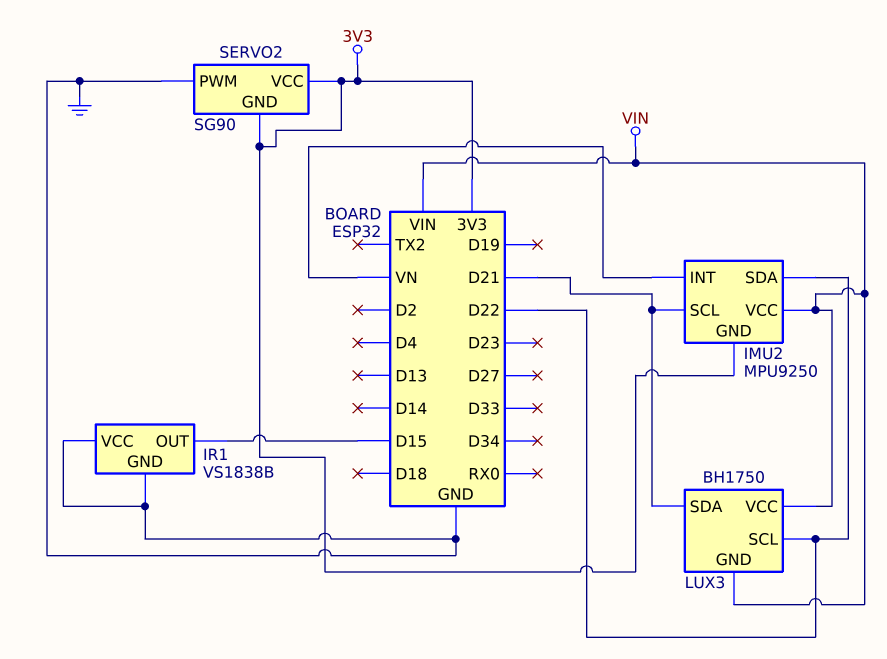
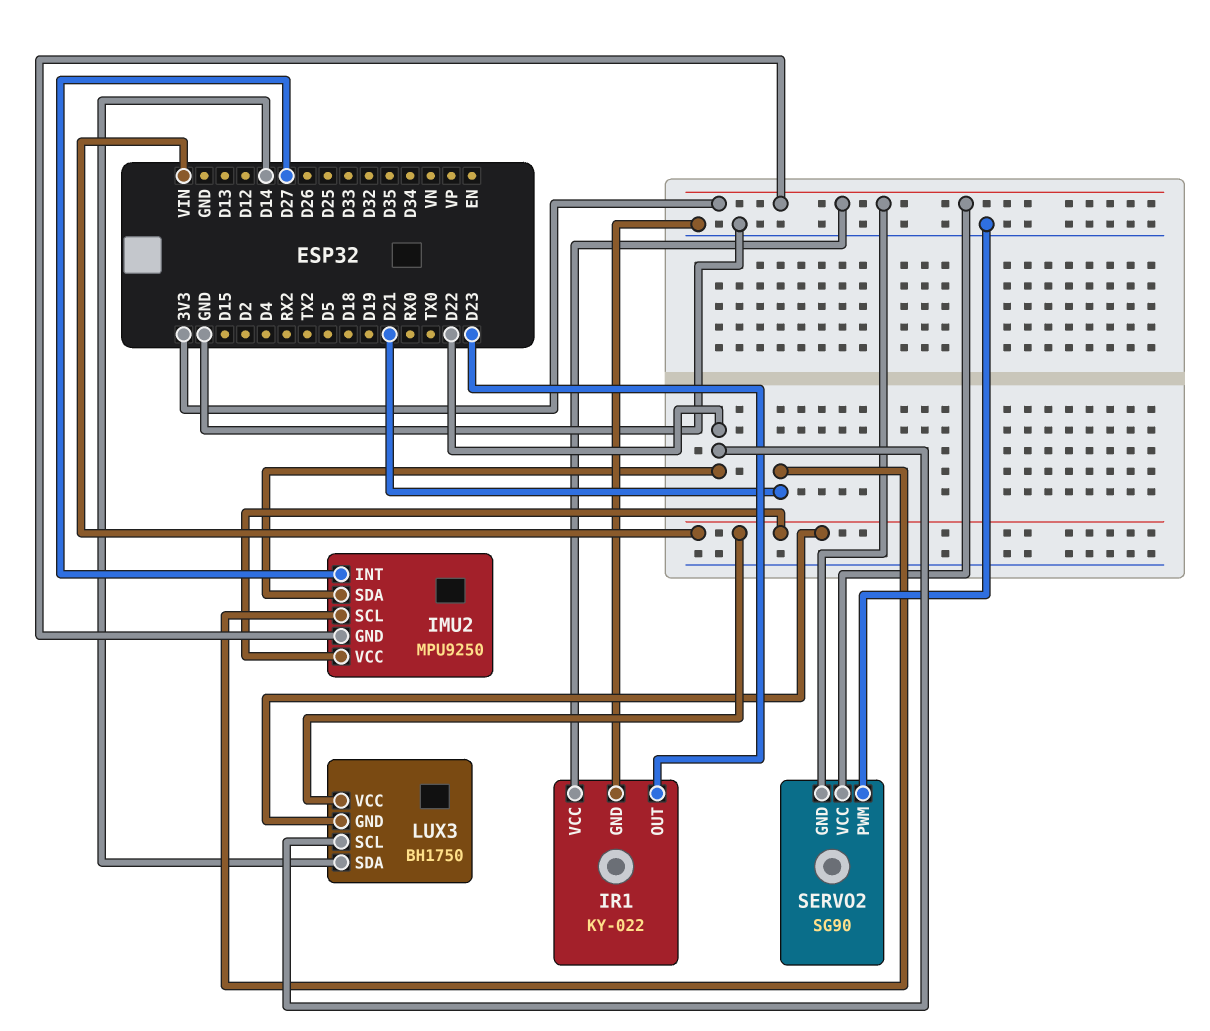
IMU2 pin INT: VN -> D27
IR1: VS1838B -> KY-022
IR1 pin OUT: D15 -> D23
IR1 pin VCC: GND -> 3V3
LUX3 pin SDA: D21 -> D14

